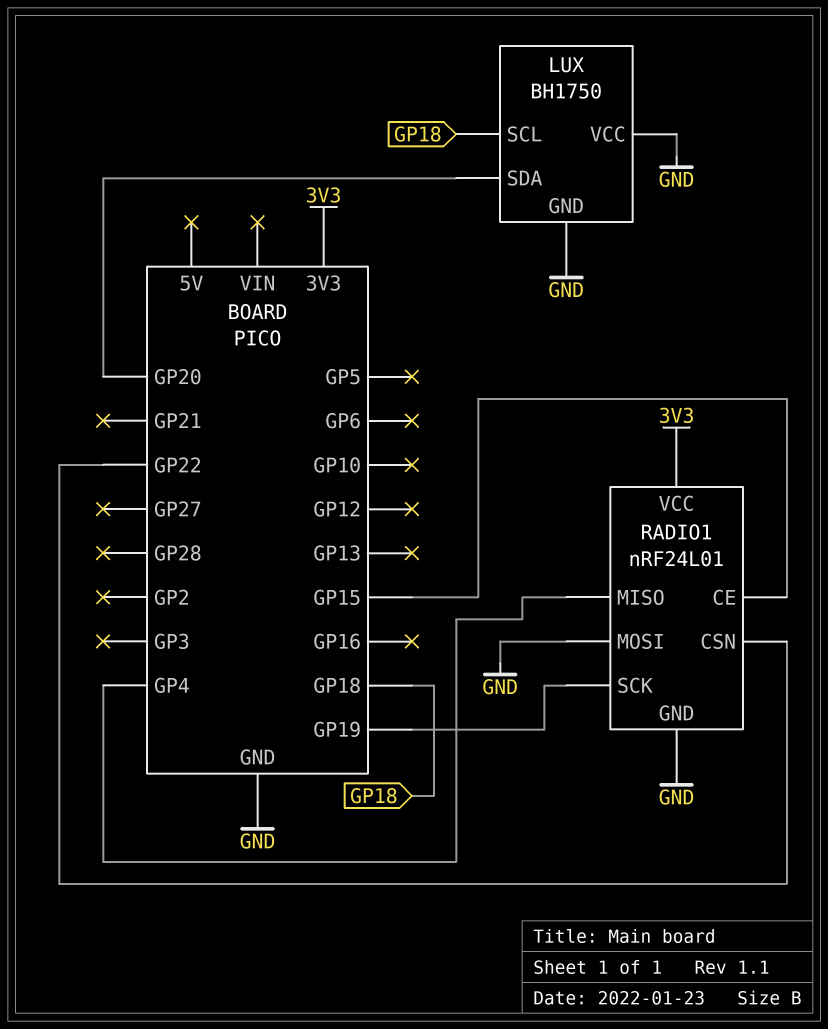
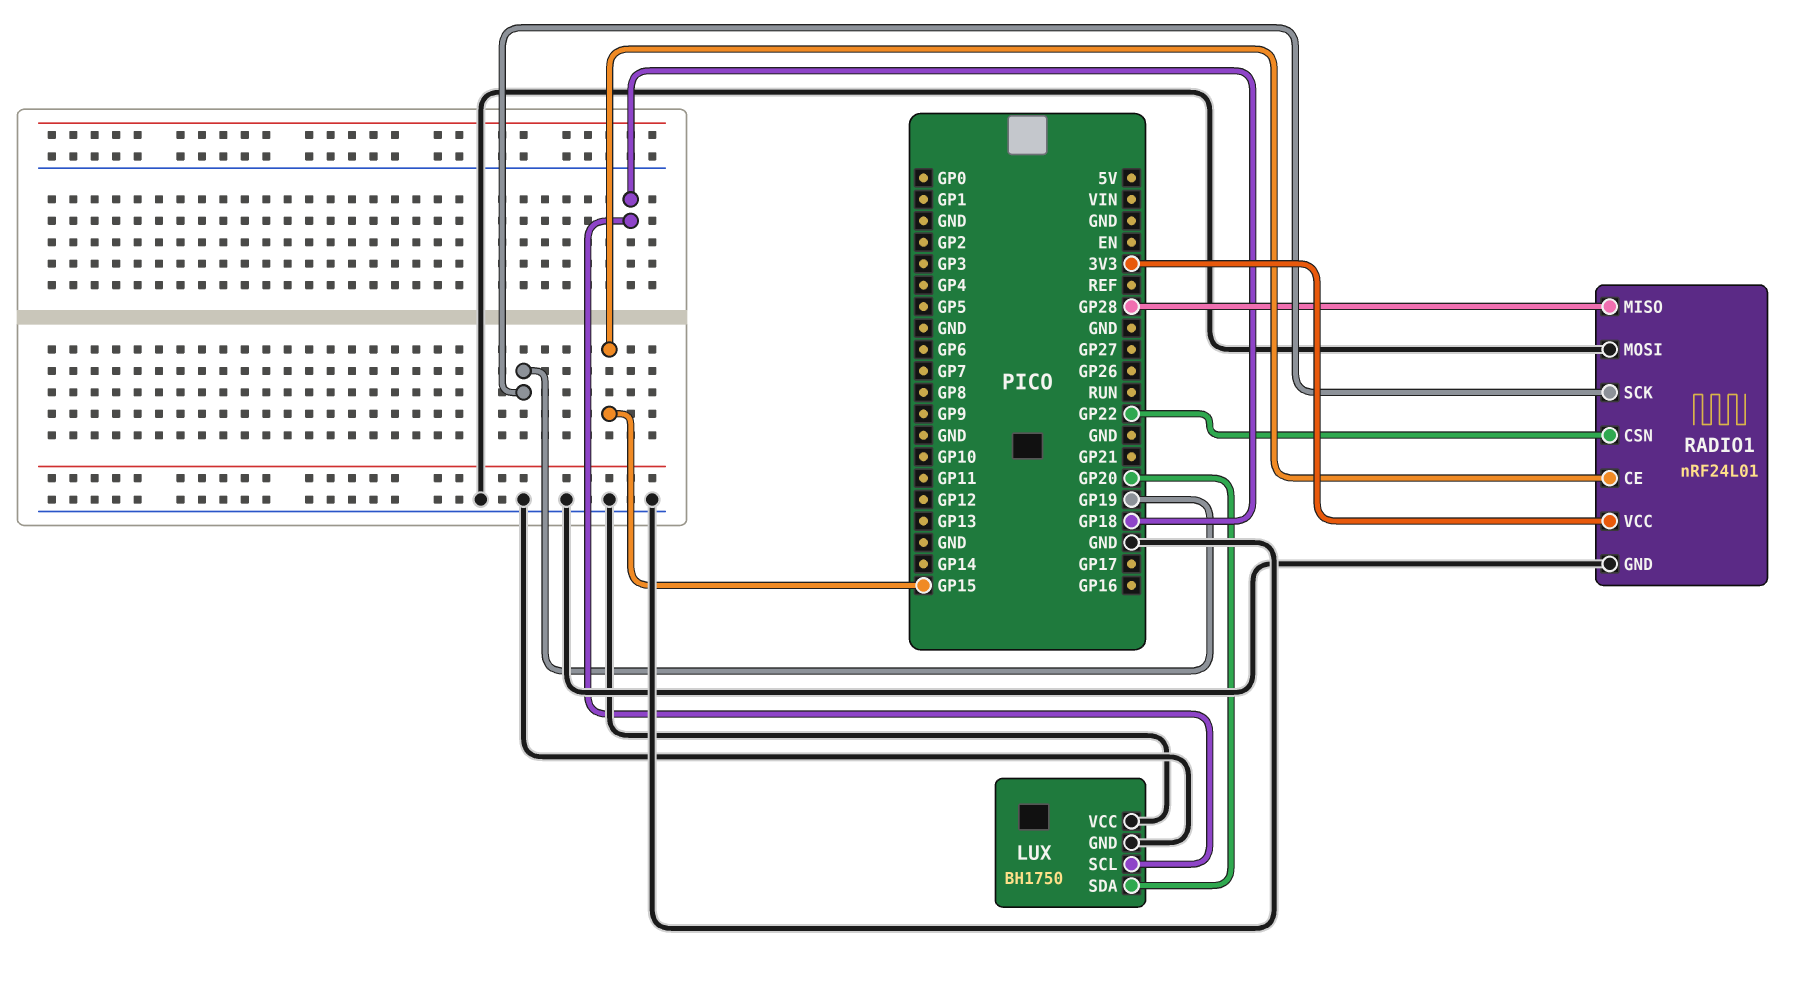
RADIO1 pin MISO: GP4 -> GP28

